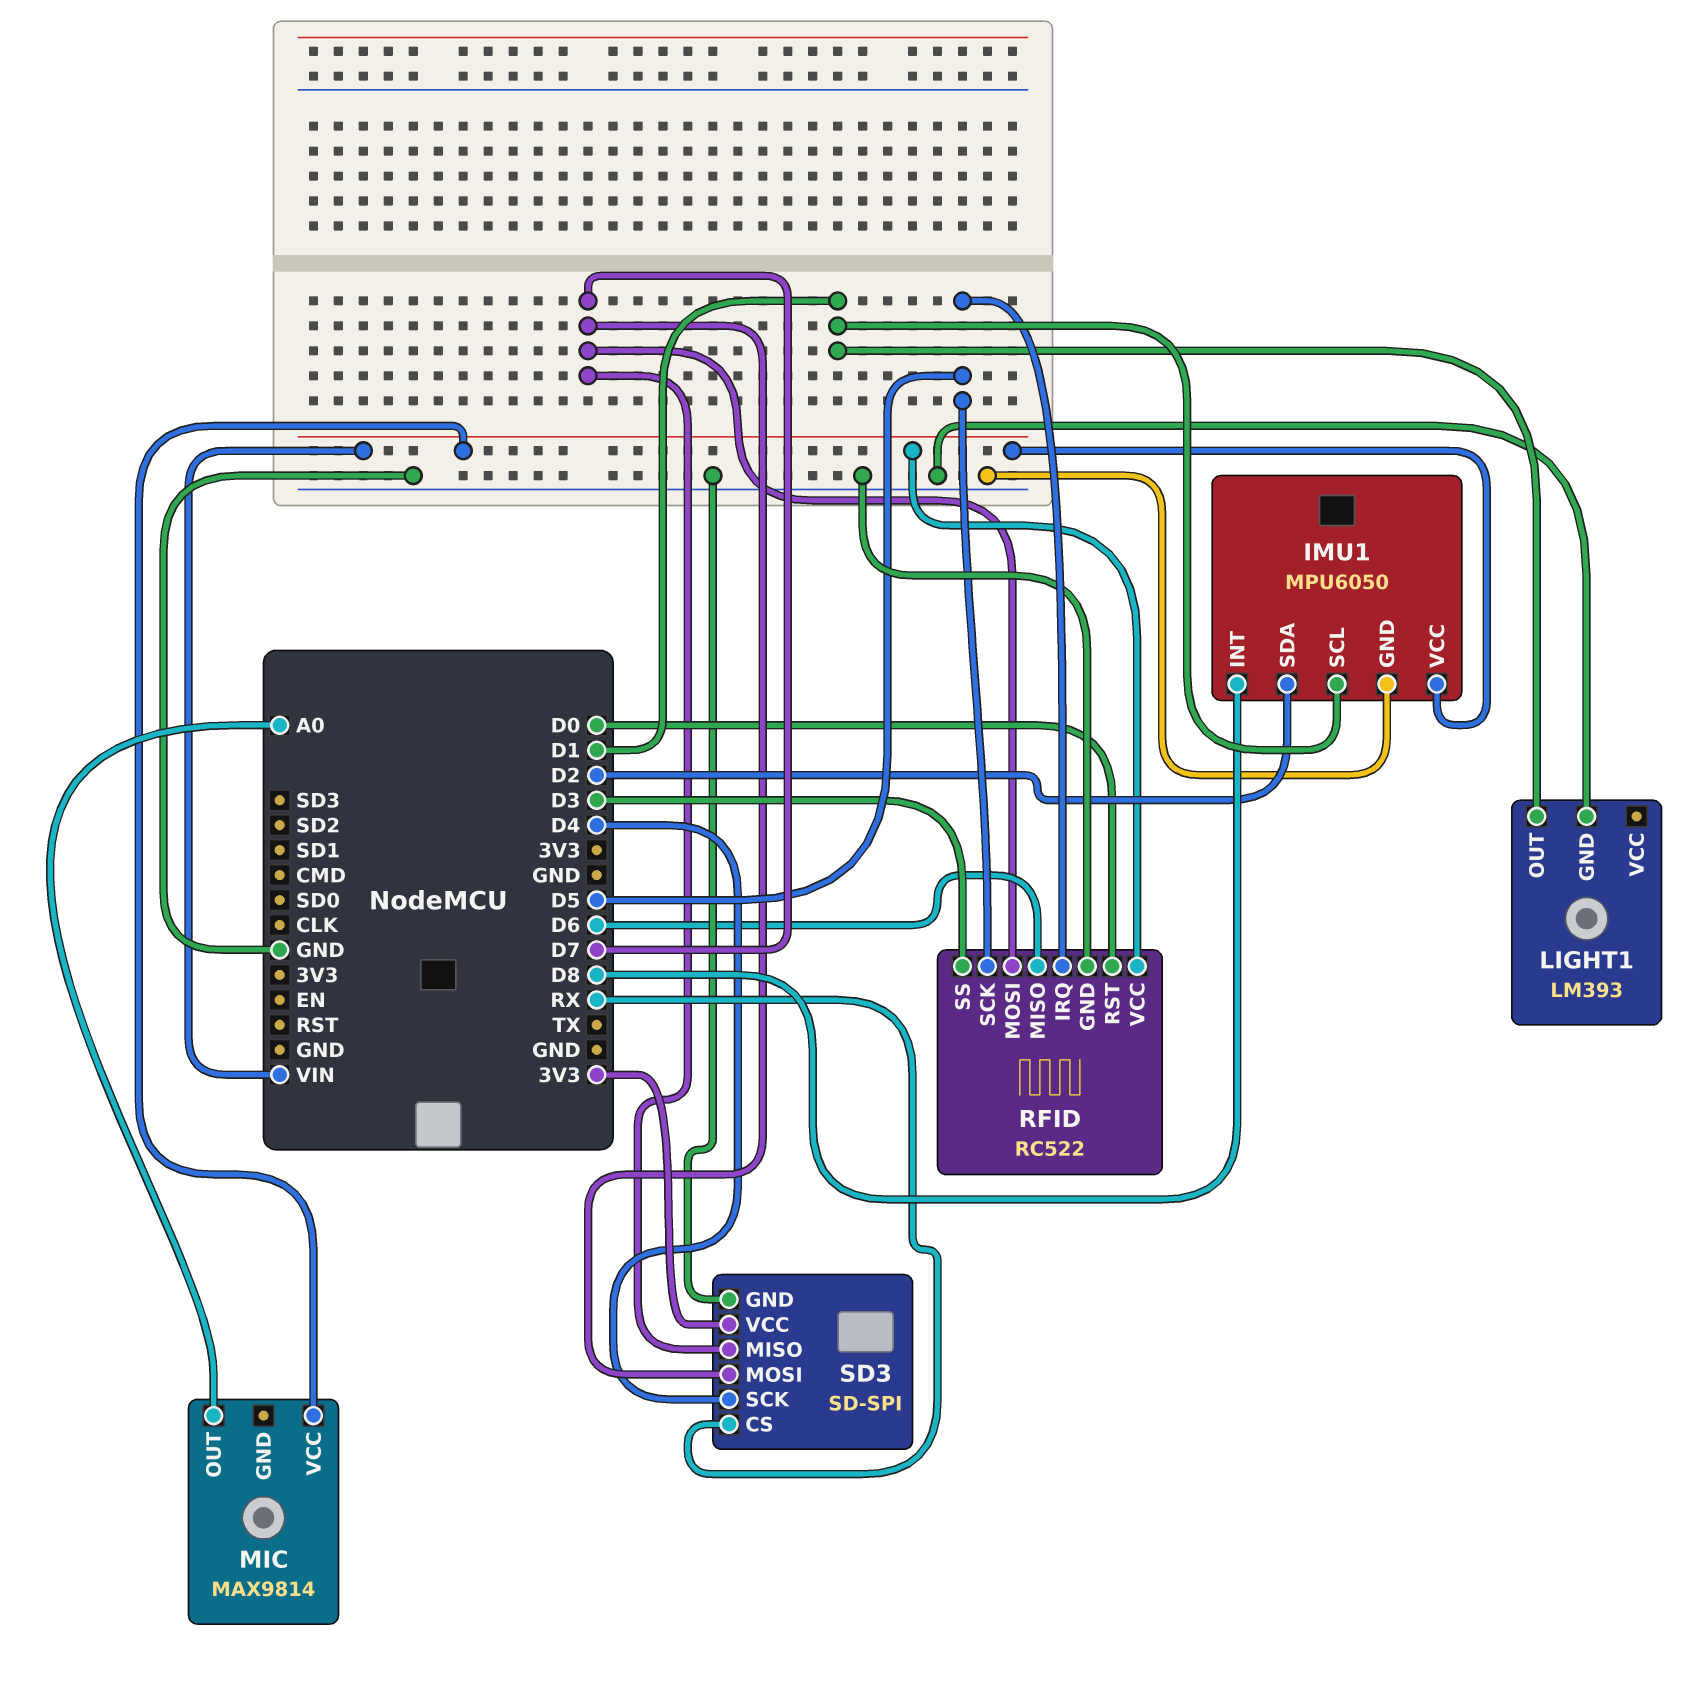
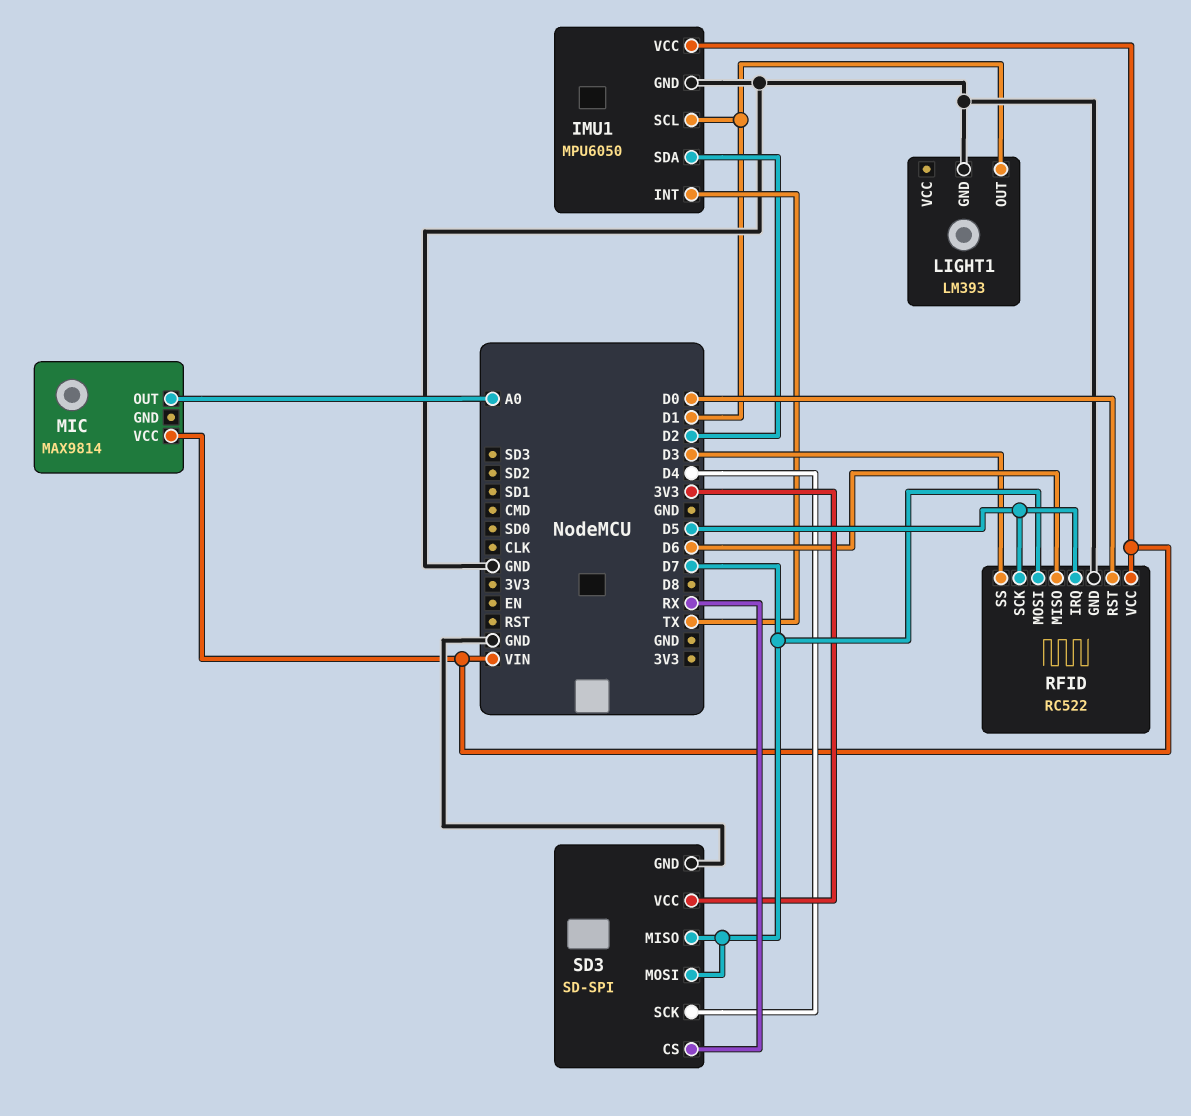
IMU1 pin INT: D8 -> TX

